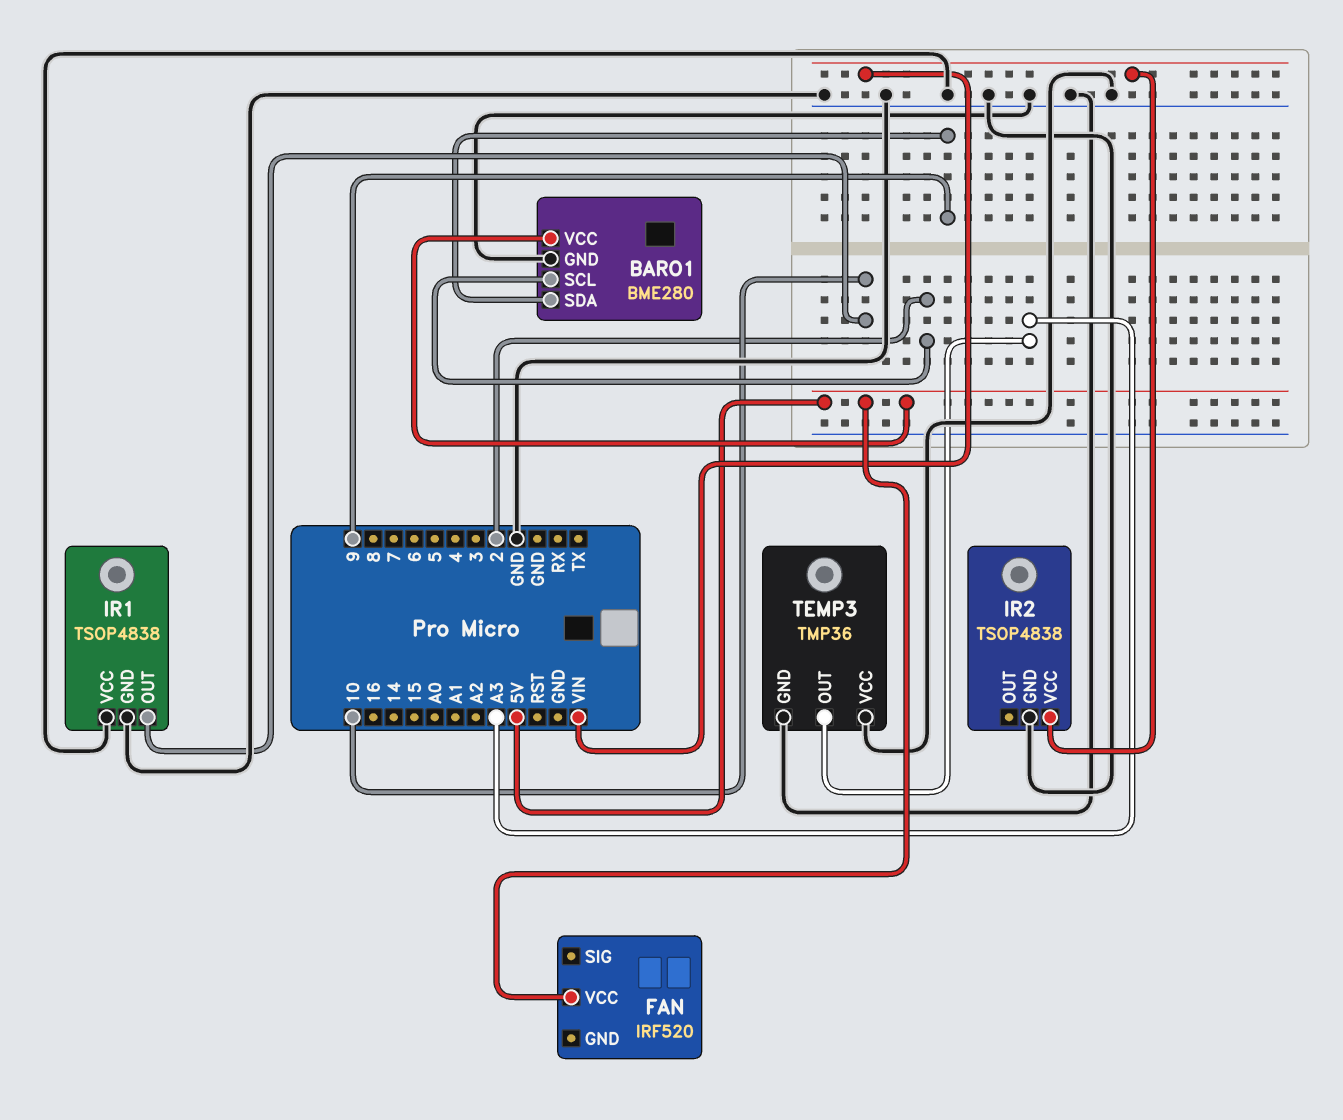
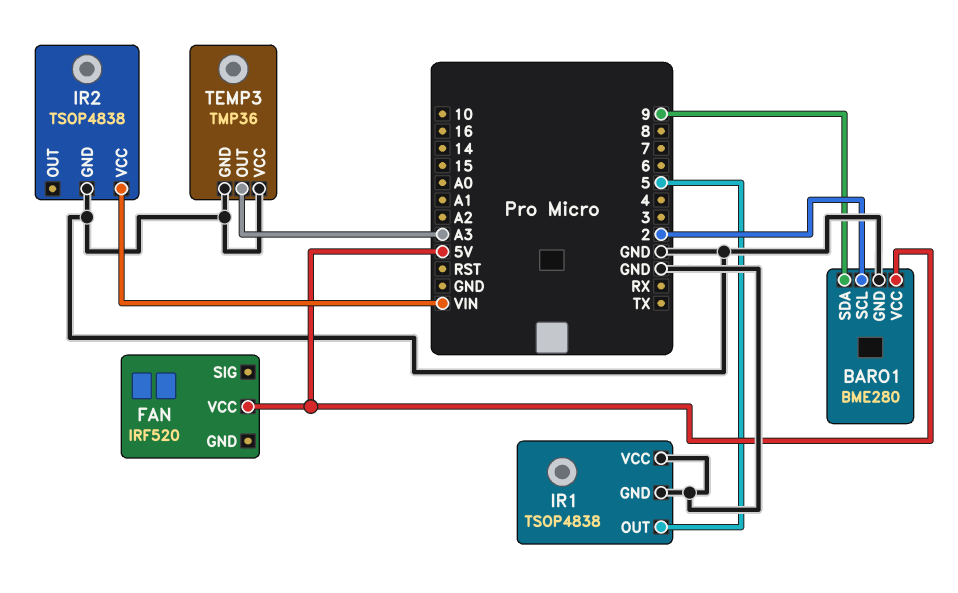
IR1 pin OUT: 10 -> 5

